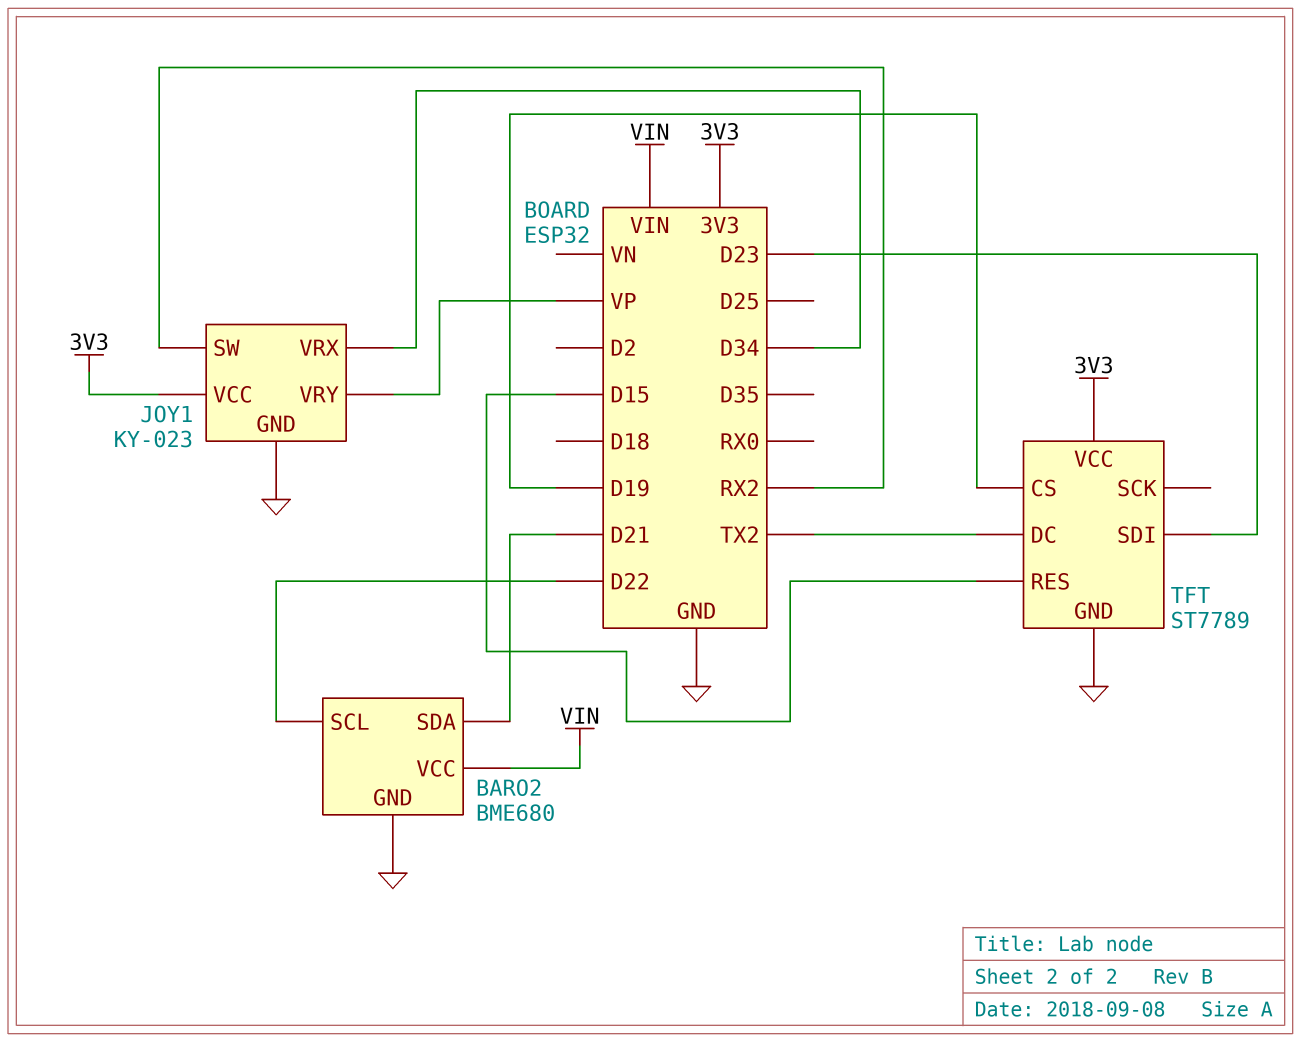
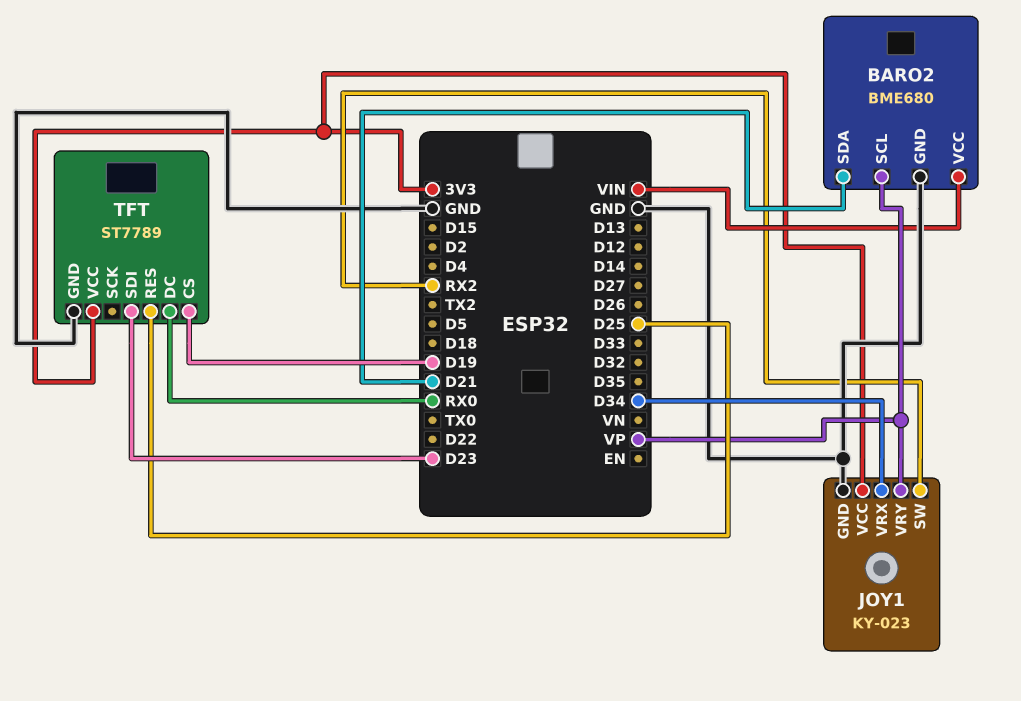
BARO2 pin SCL: D22 -> VP
TFT pin DC: TX2 -> RX0
TFT pin RES: D15 -> D25

